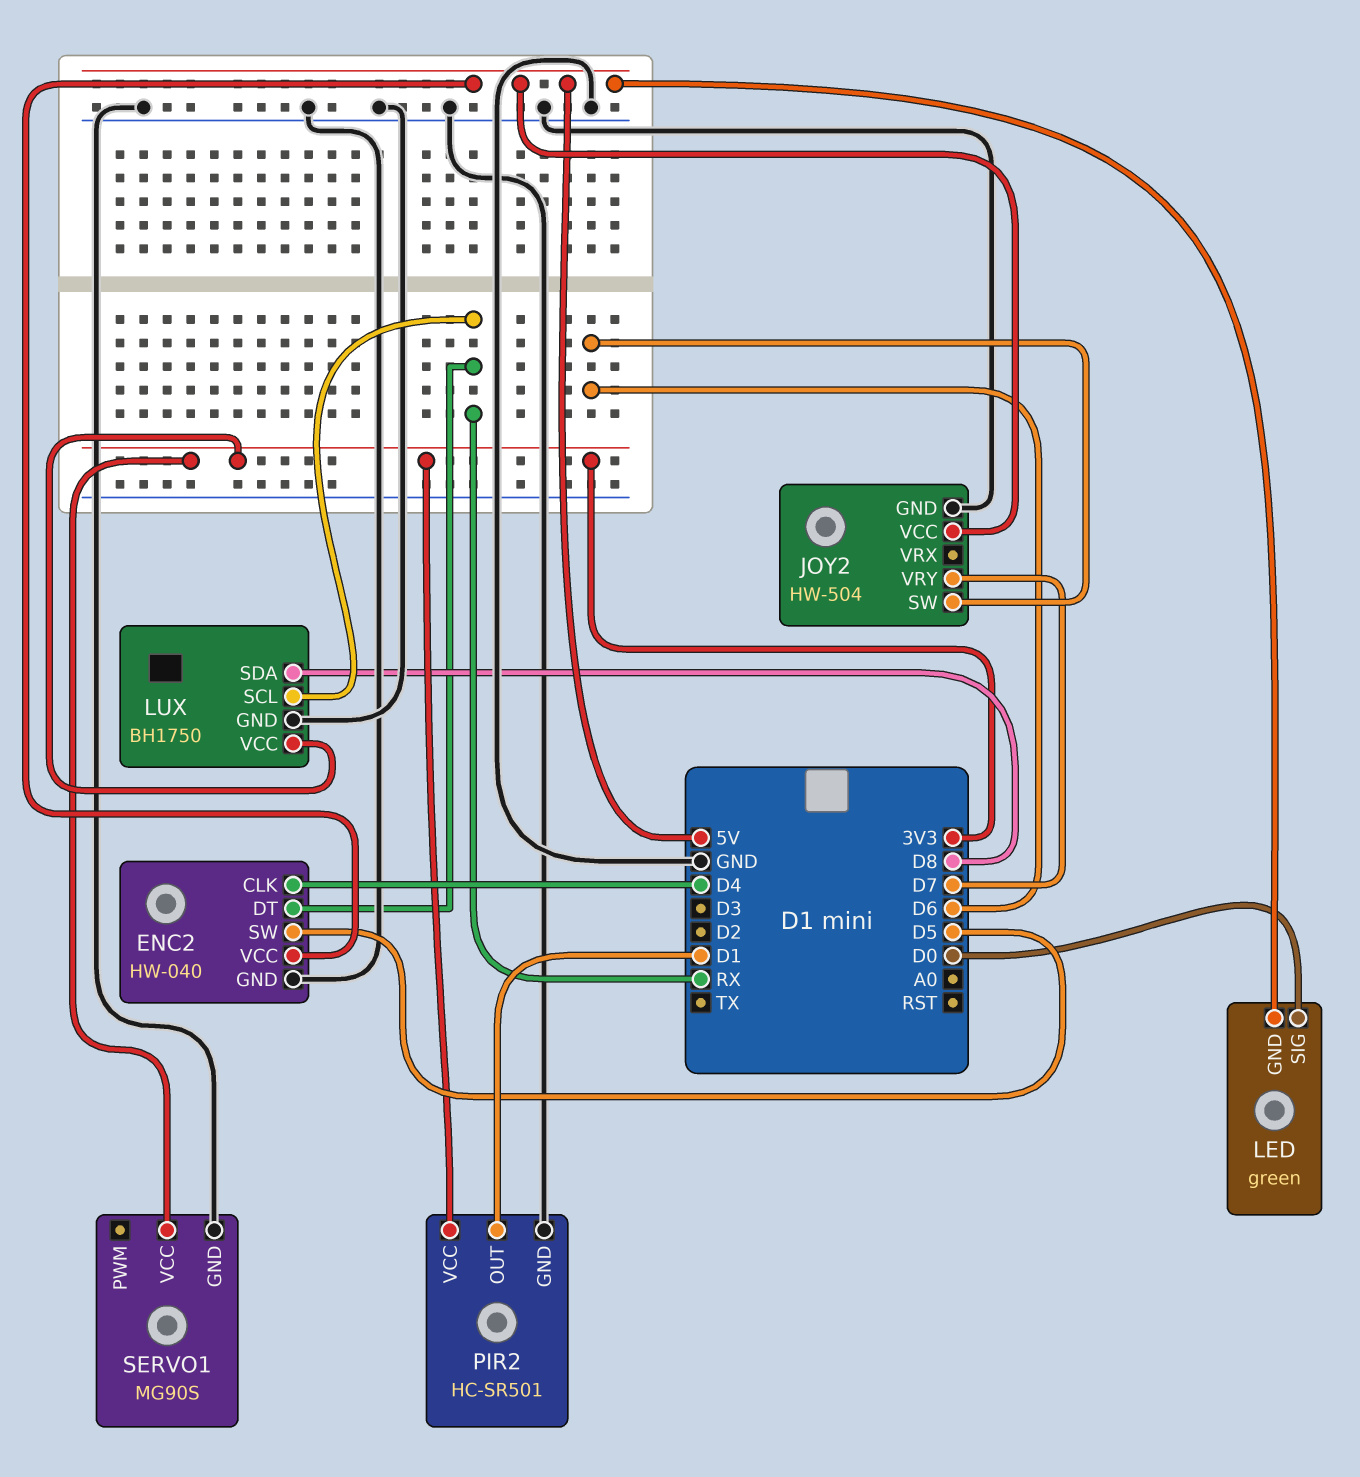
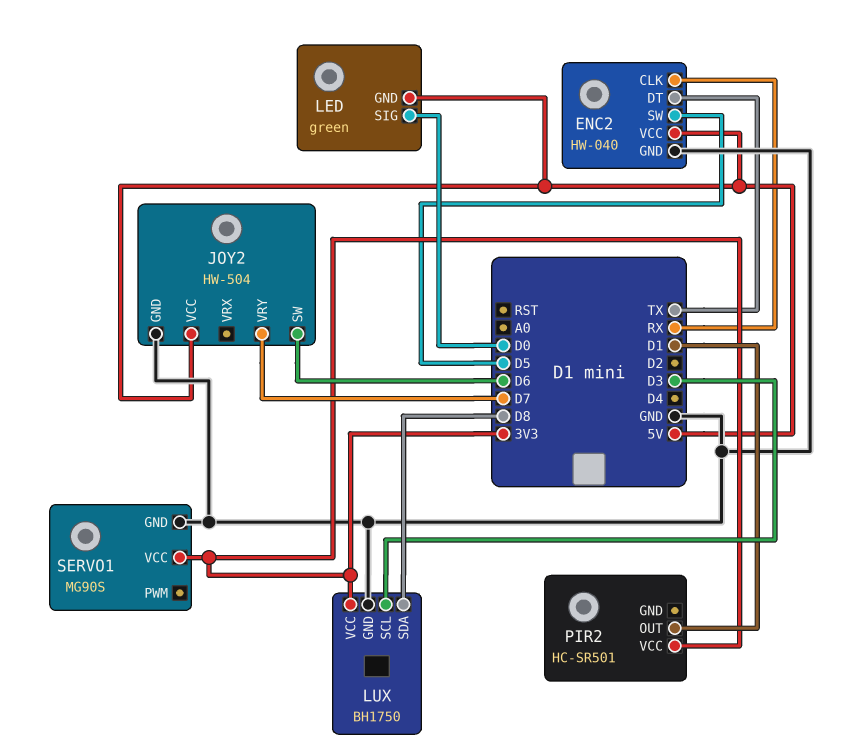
ENC2 pin CLK: D4 -> RX
ENC2 pin DT: RX -> TX
LUX pin SCL: RX -> D3
PIR2 pin GND: GND -> none

